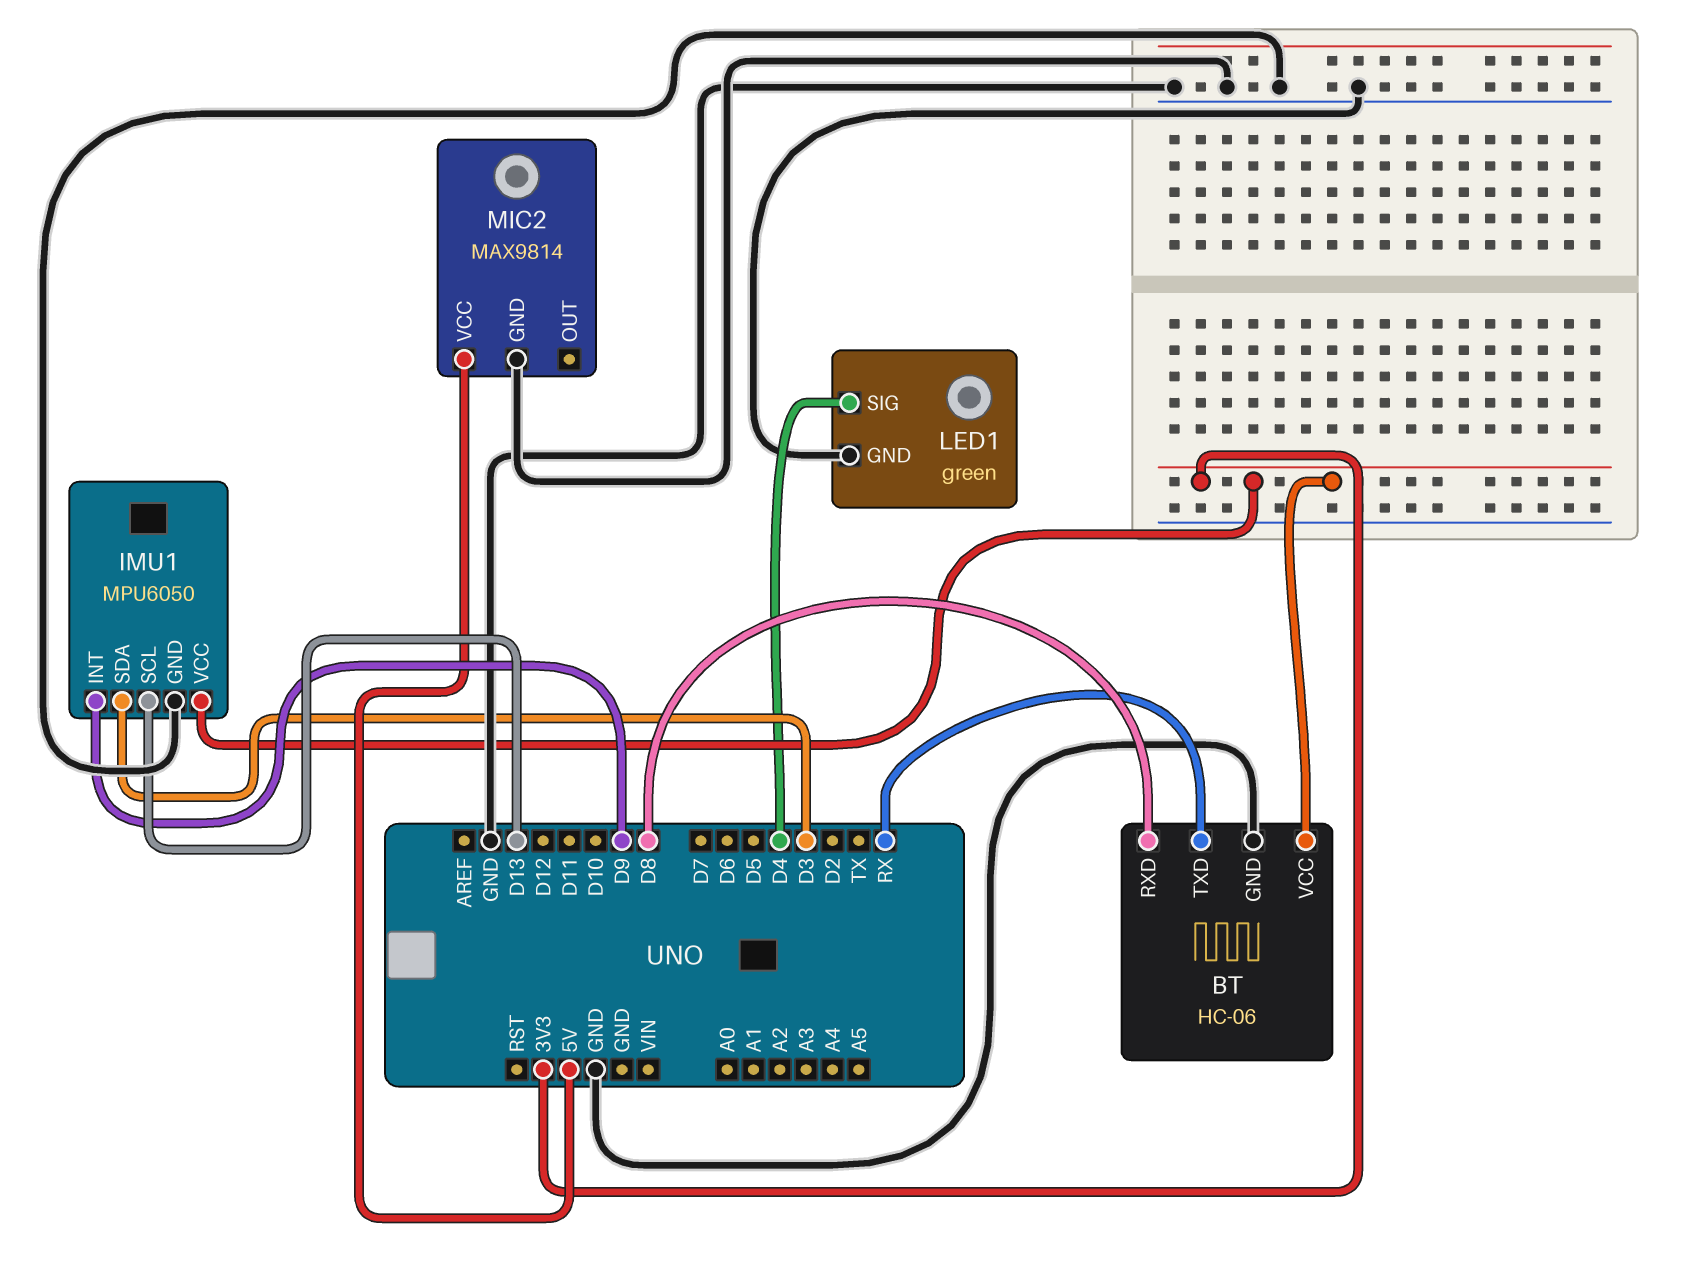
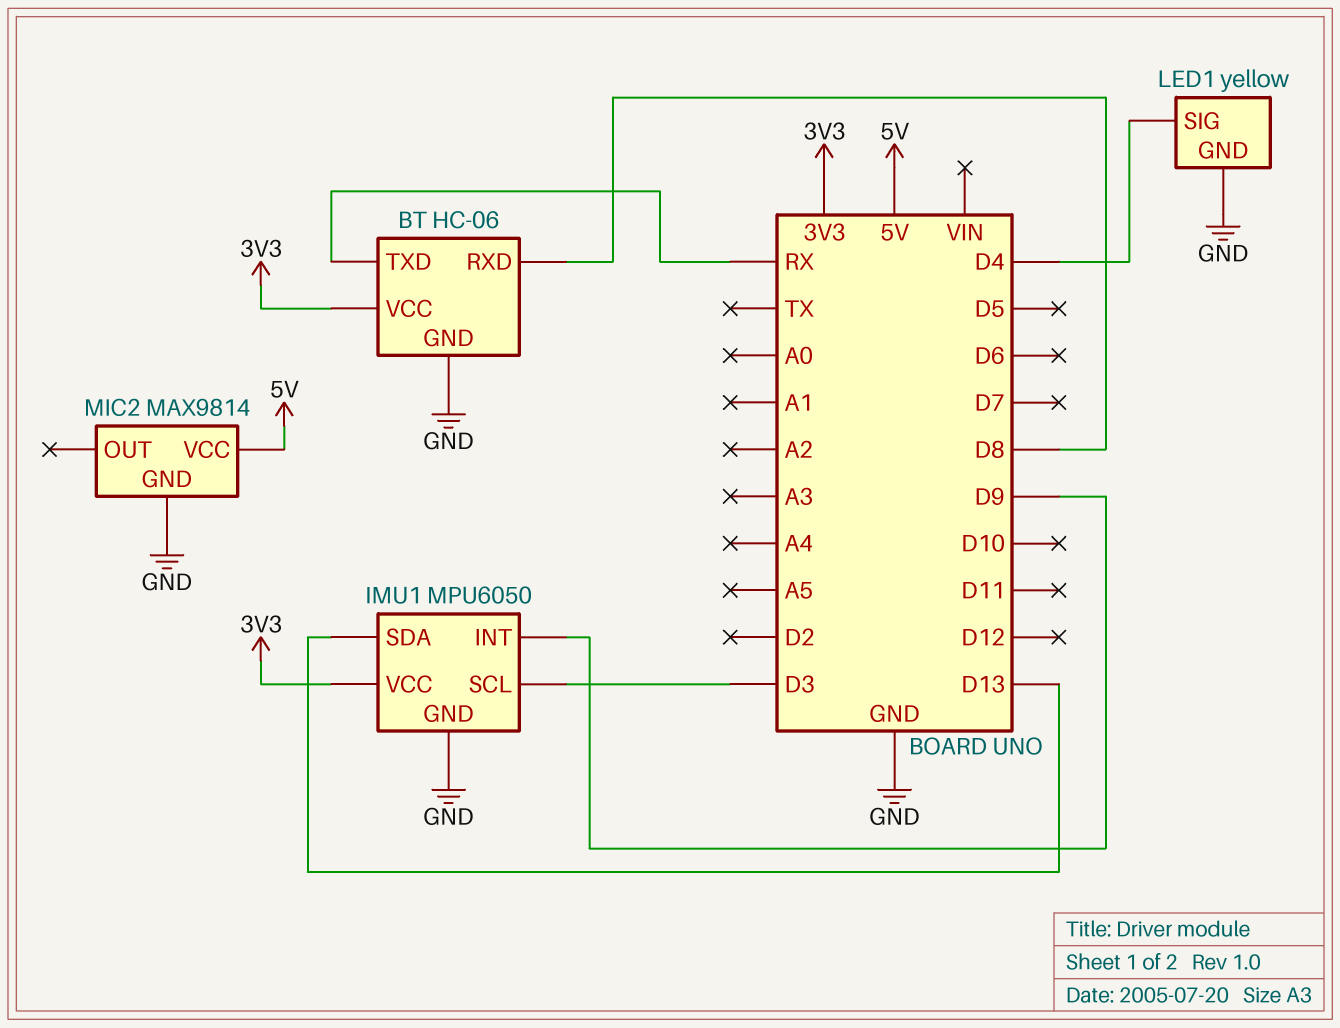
IMU1 pin SCL: D13 -> D3
IMU1 pin SDA: D3 -> D13
LED1: green -> yellow

